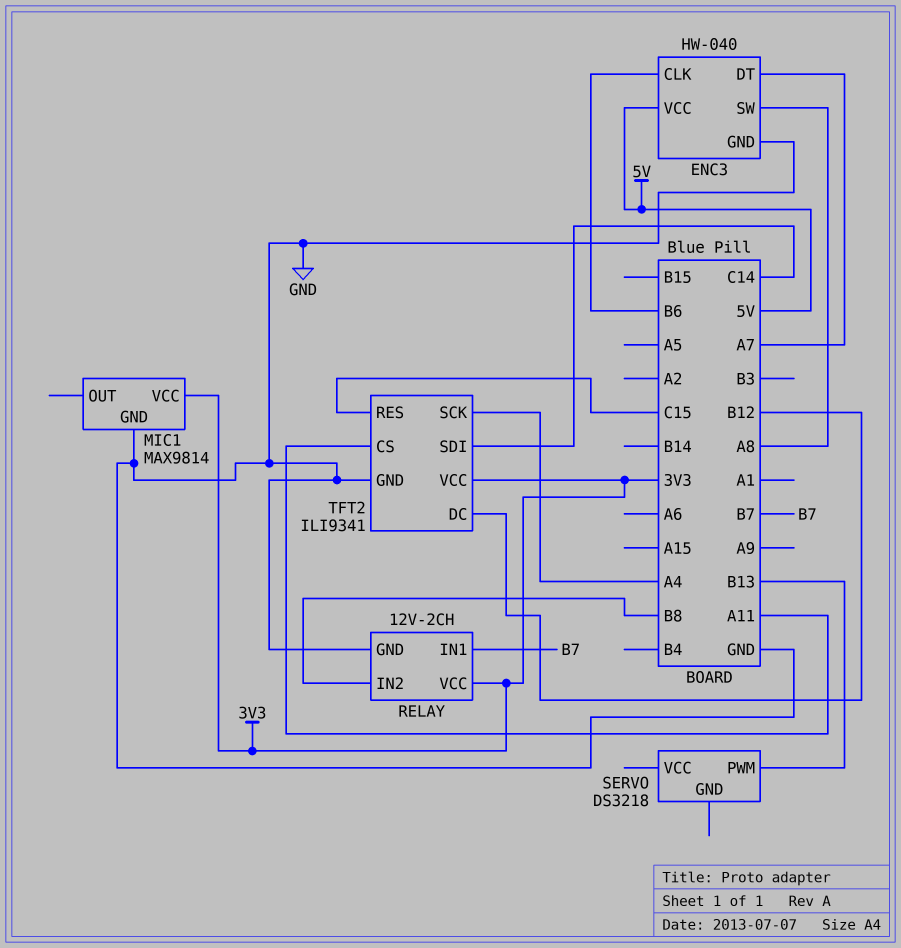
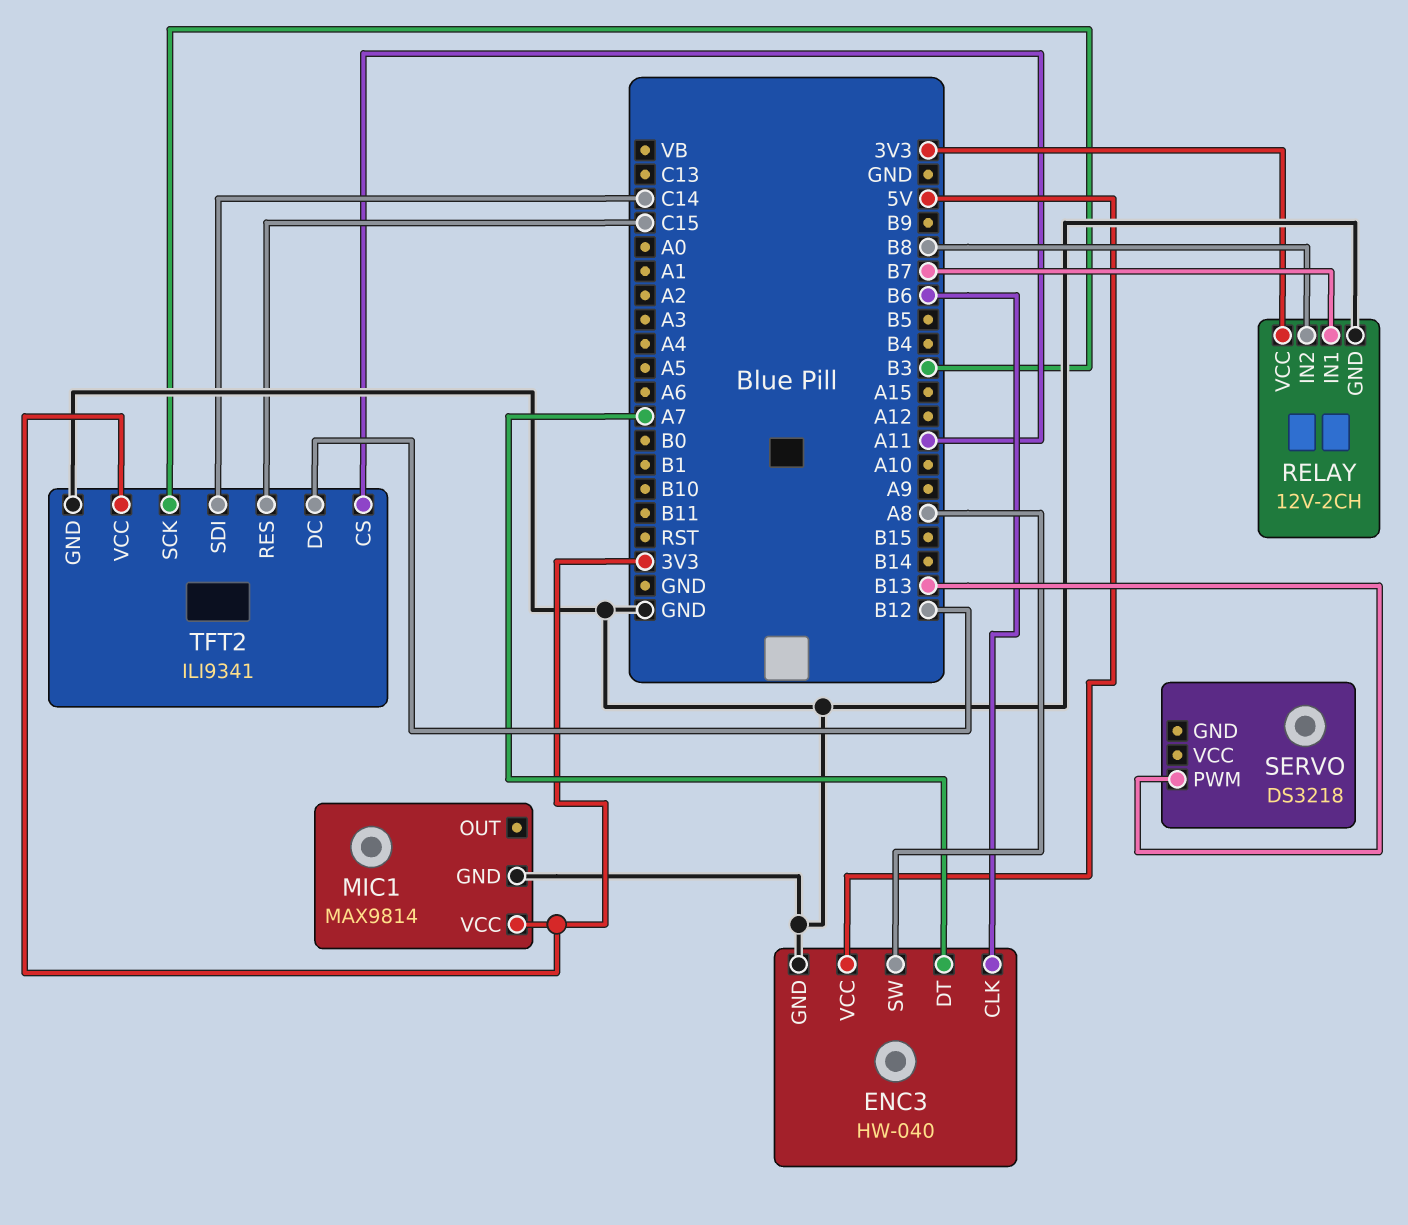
TFT2 pin SCK: A4 -> B3

